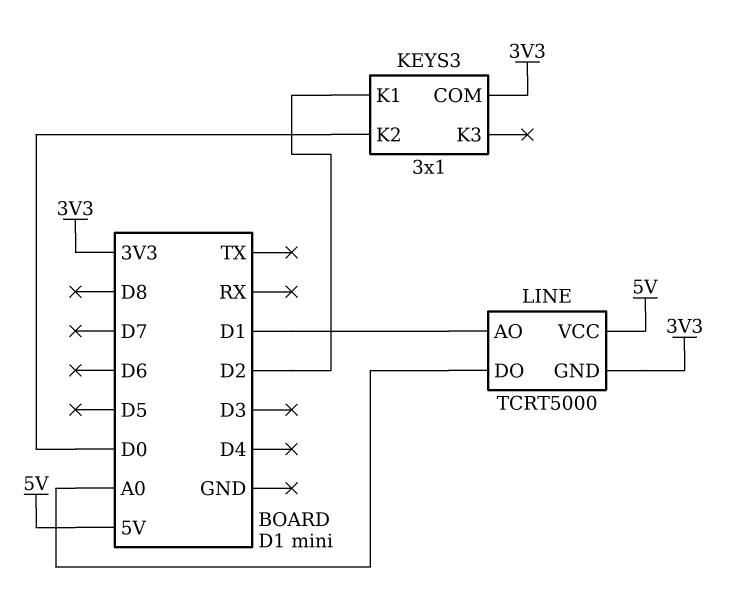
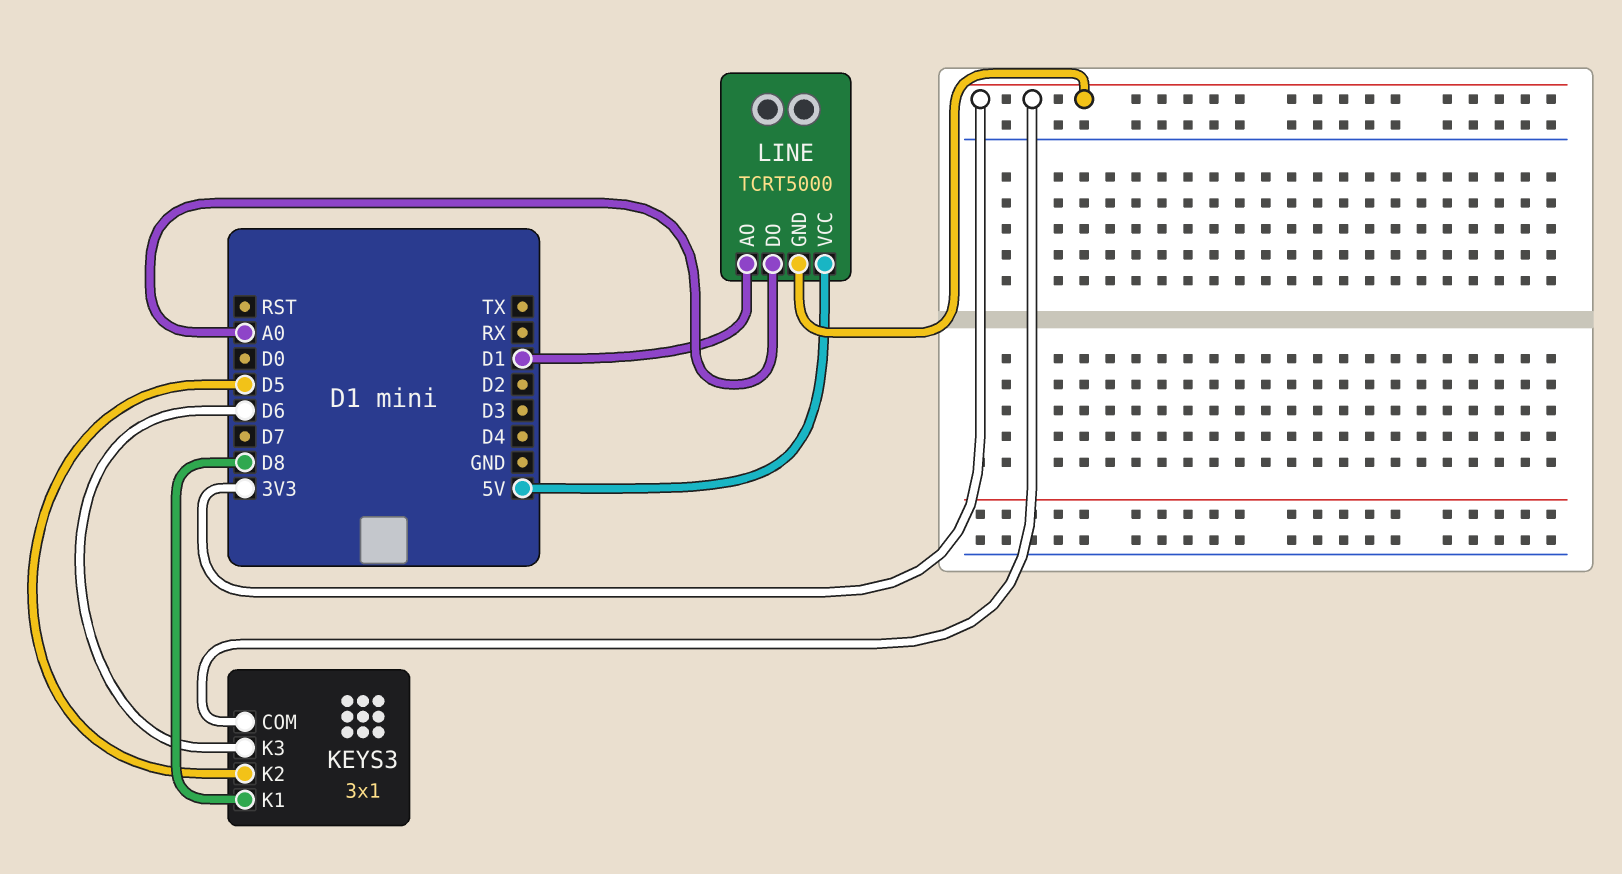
KEYS3 pin K1: D2 -> D8
KEYS3 pin K2: D0 -> D5
KEYS3 pin K3: none -> D6

